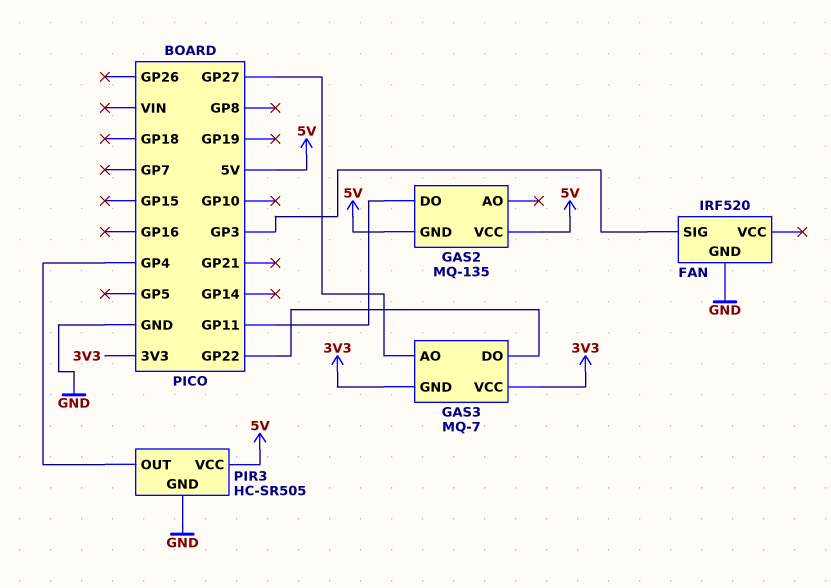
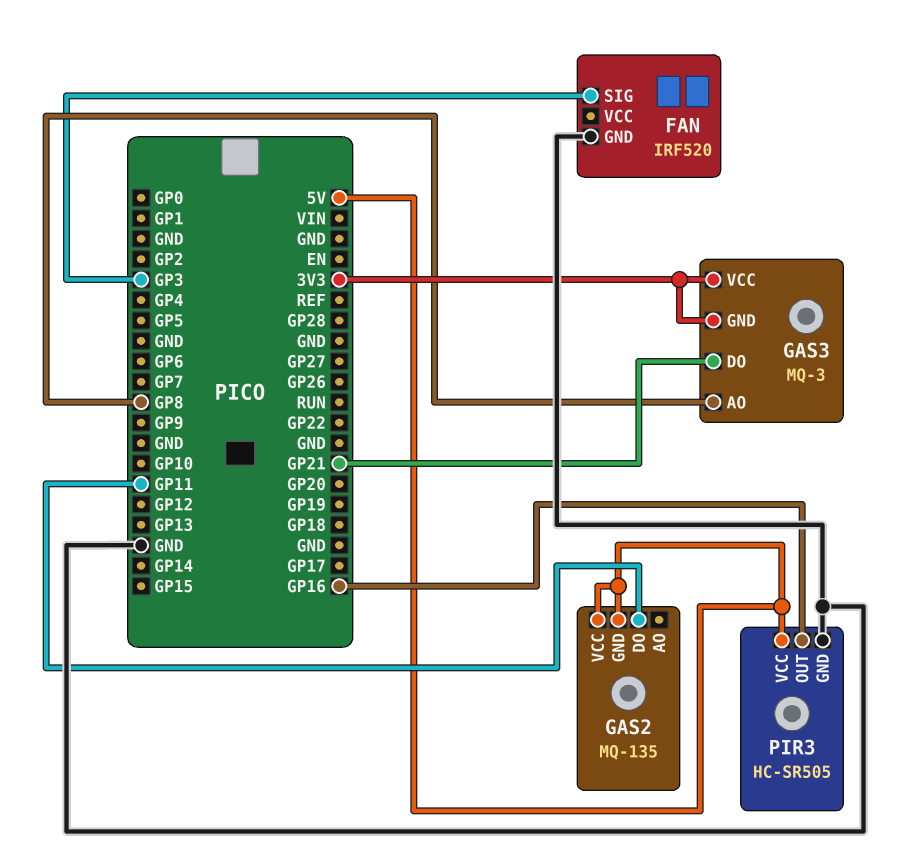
GAS3: MQ-7 -> MQ-3
GAS3 pin AO: GP27 -> GP8
GAS3 pin DO: GP22 -> GP21
PIR3 pin OUT: GP4 -> GP16

